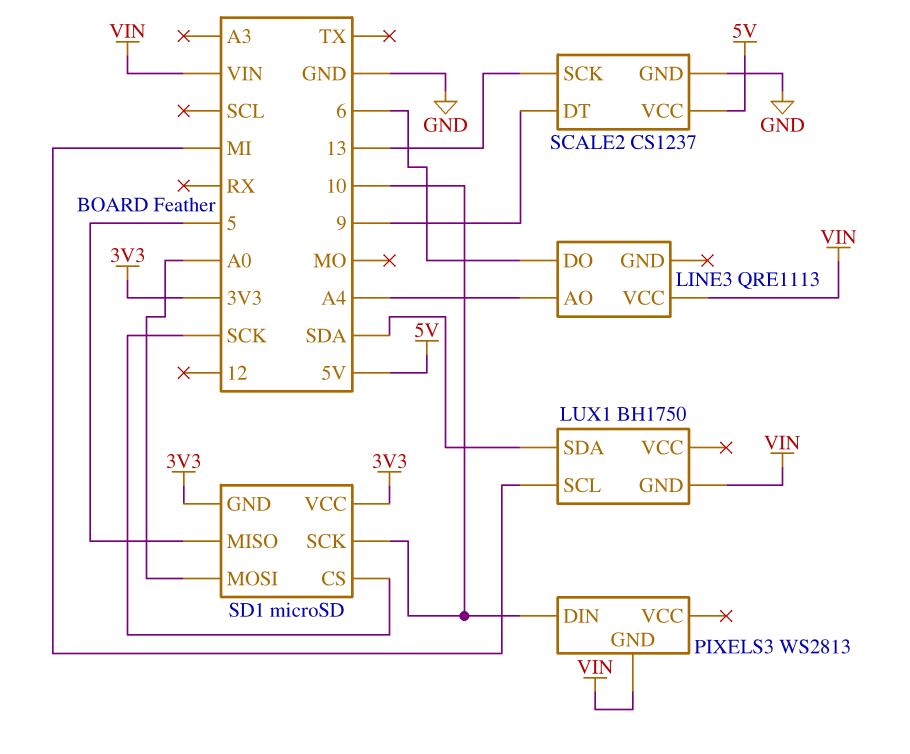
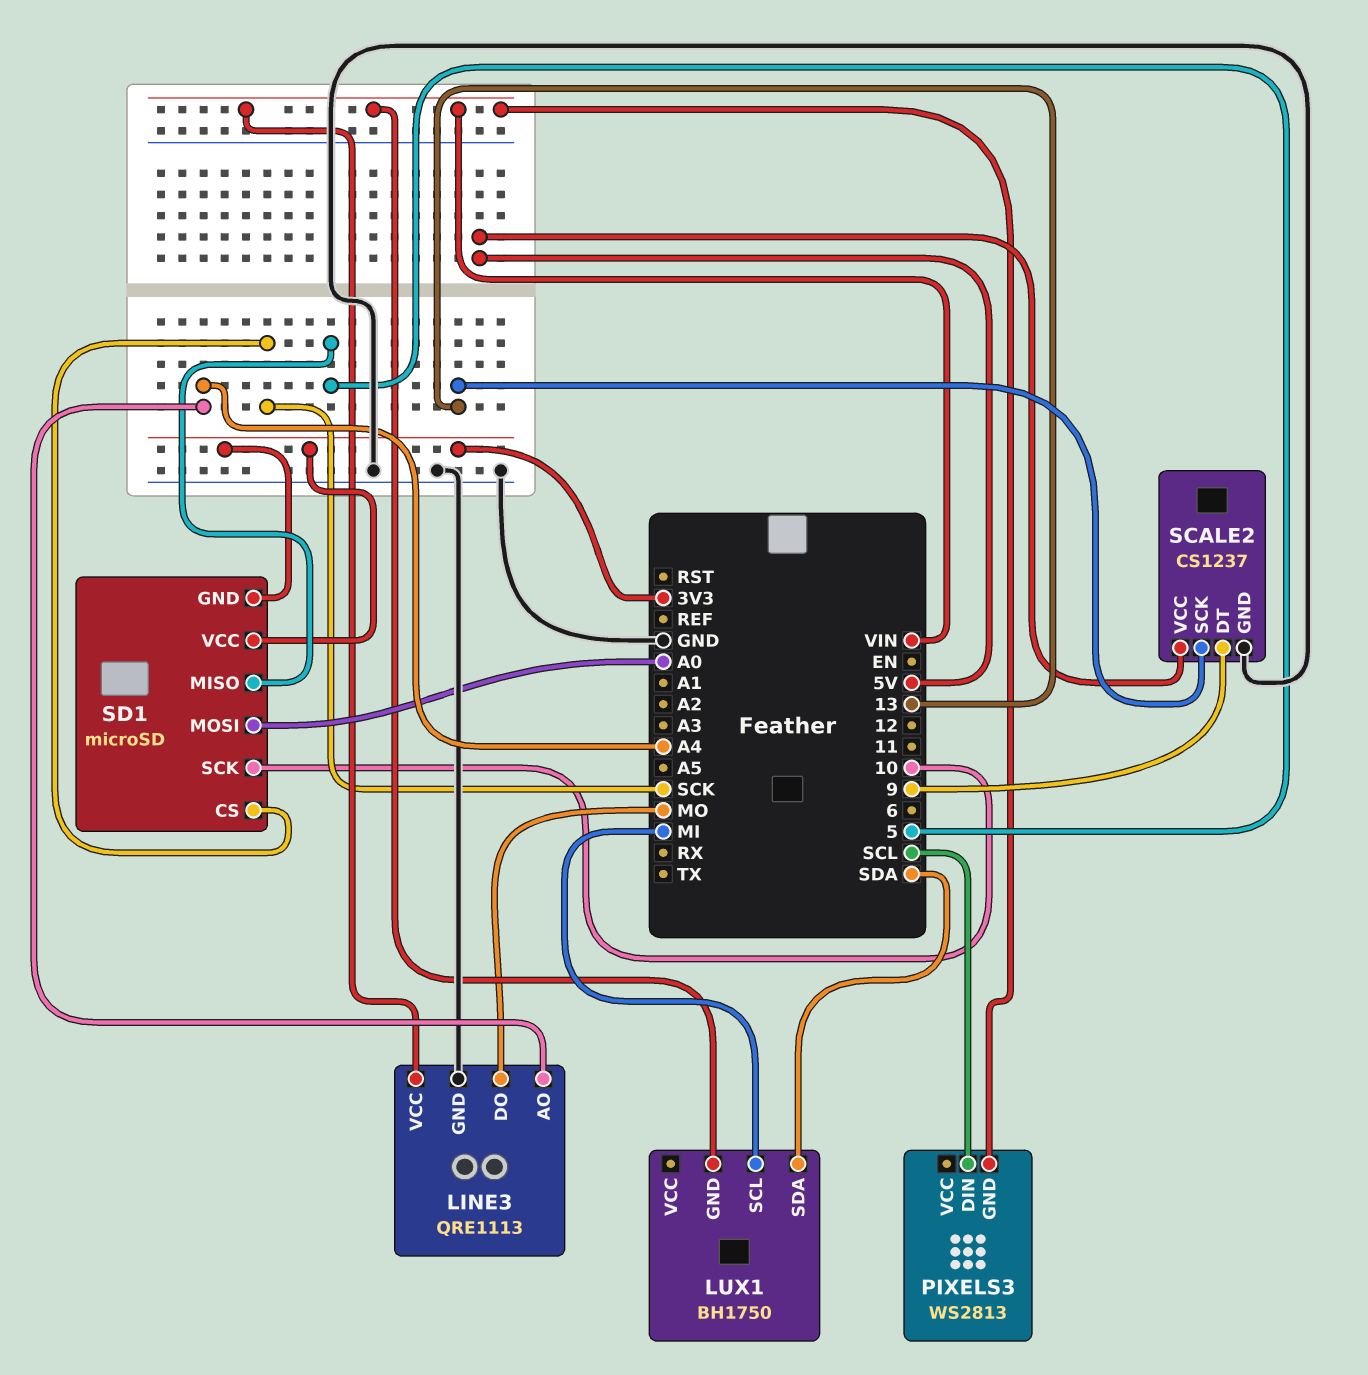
LINE3 pin DO: 6 -> MO
LINE3 pin GND: none -> GND
PIXELS3 pin DIN: 10 -> SCL

